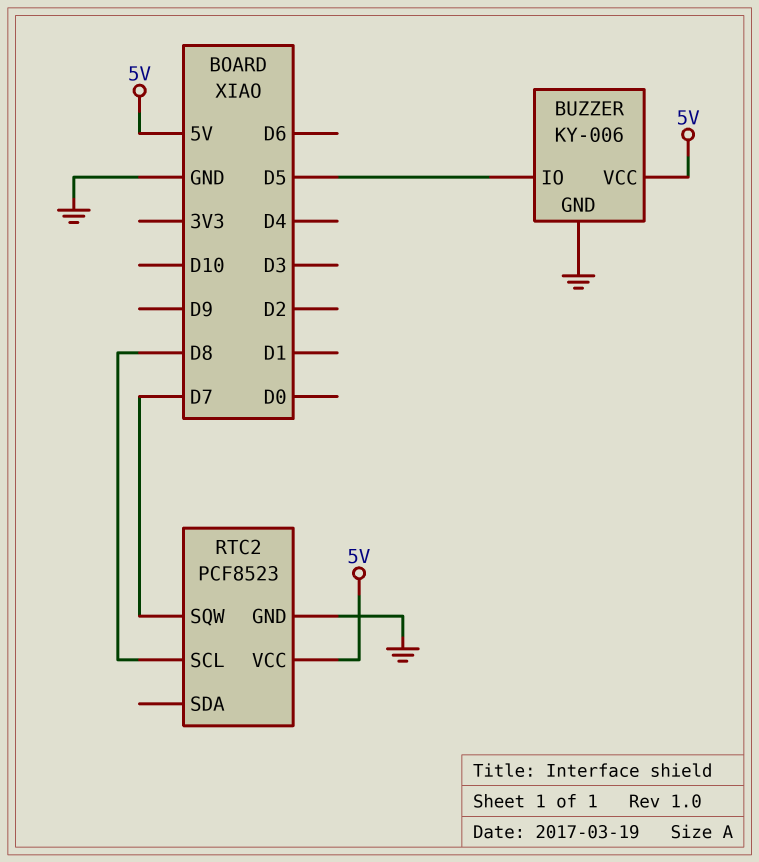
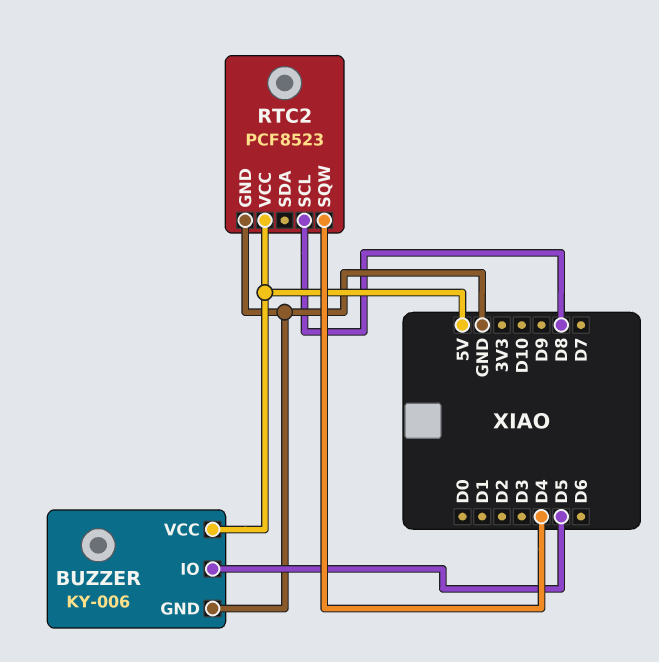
RTC2 pin SQW: D7 -> D4

